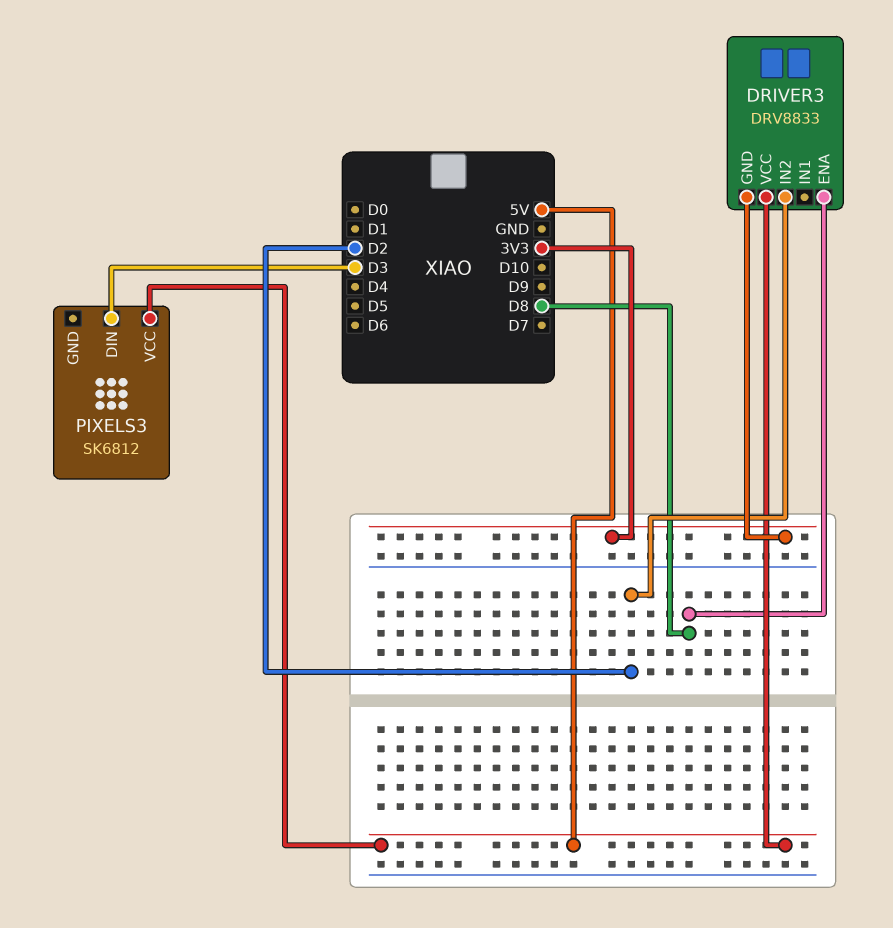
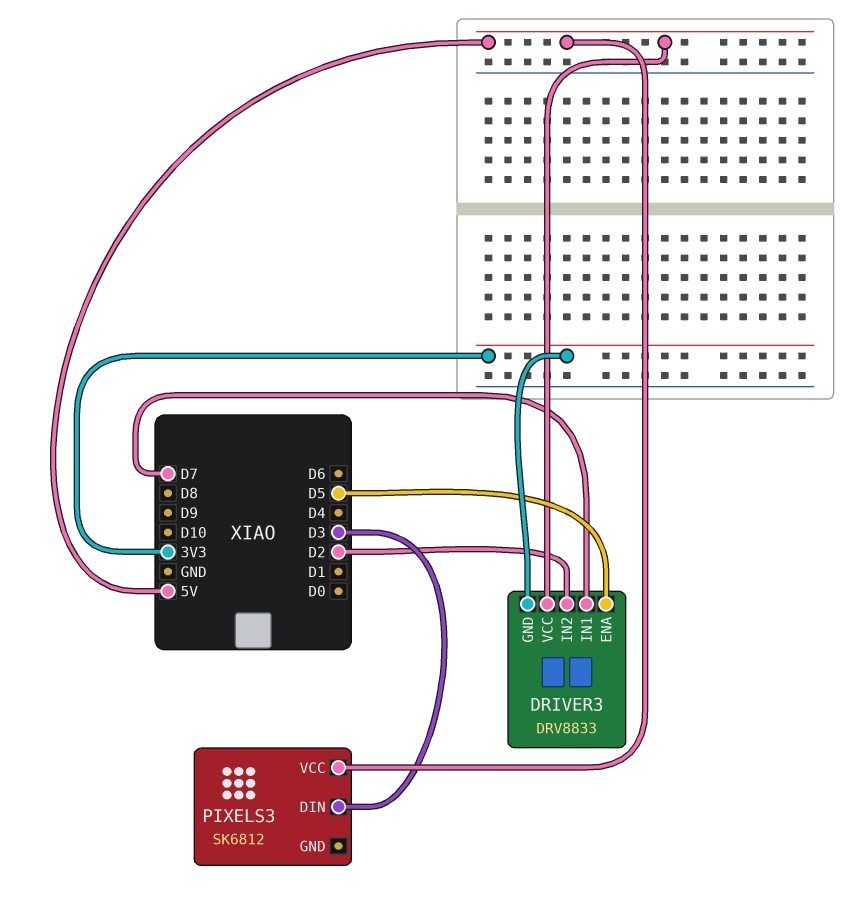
DRIVER3 pin ENA: D8 -> D5
DRIVER3 pin IN1: none -> D7

